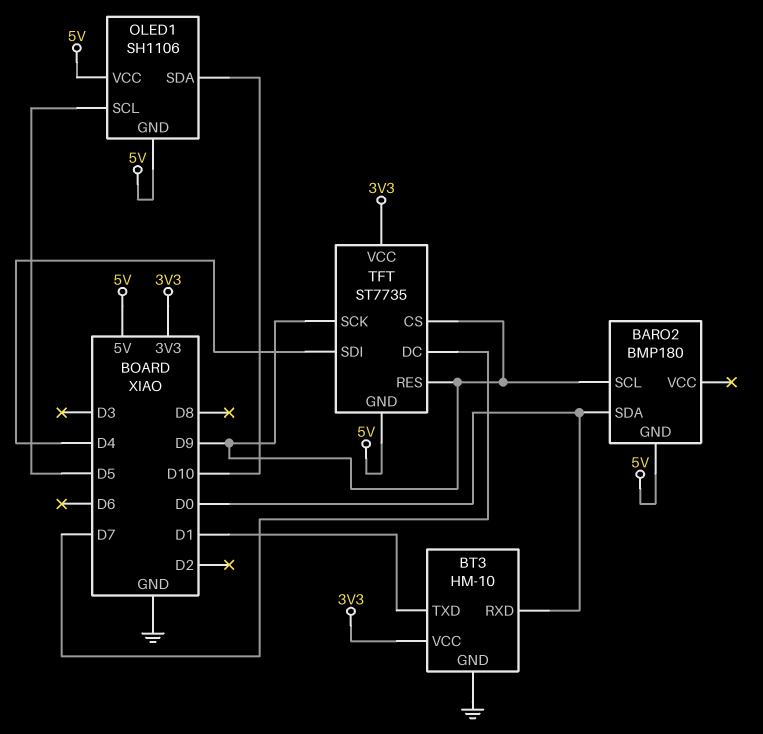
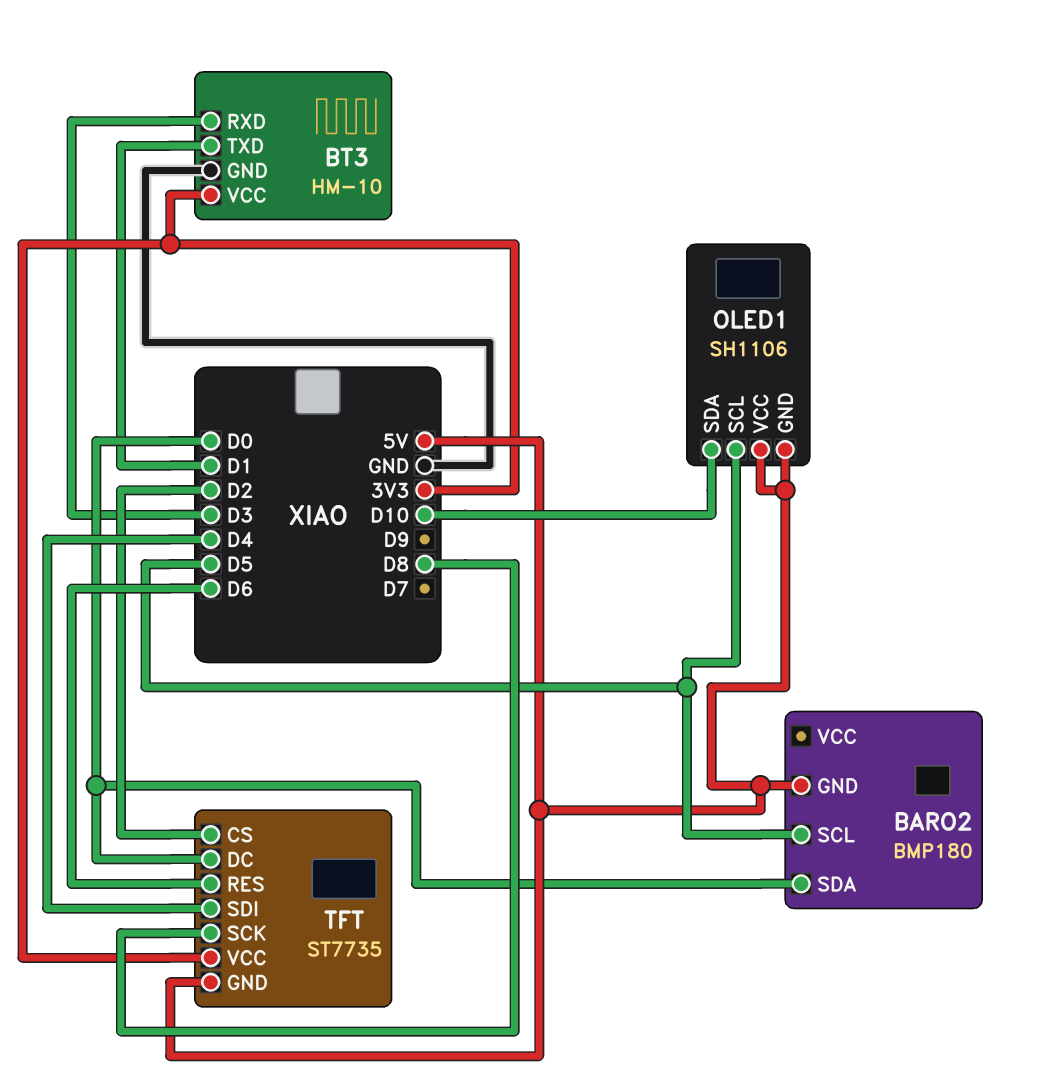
BARO2 pin SCL: D9 -> D5
BT3 pin RXD: D0 -> D3
TFT pin CS: D9 -> D2
TFT pin DC: D7 -> D0
TFT pin RES: D9 -> D6
TFT pin SCK: D9 -> D8

